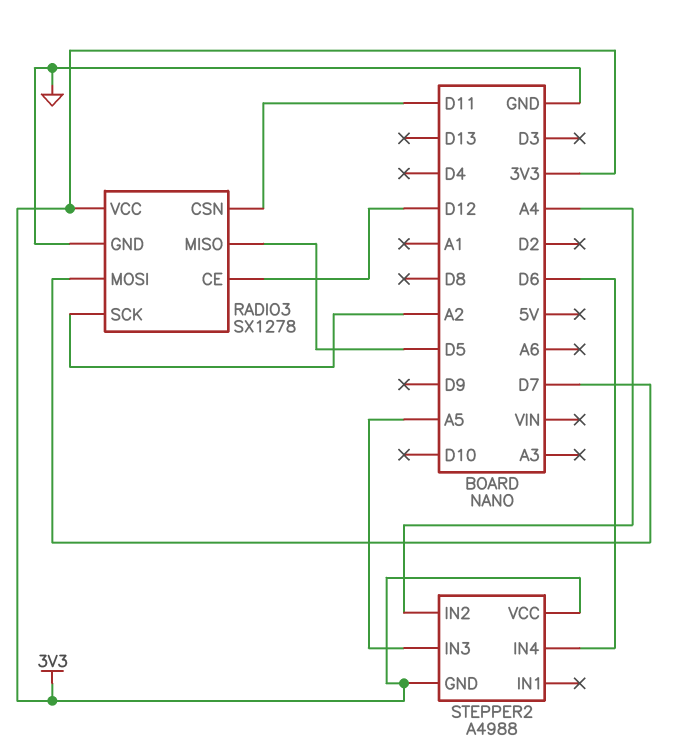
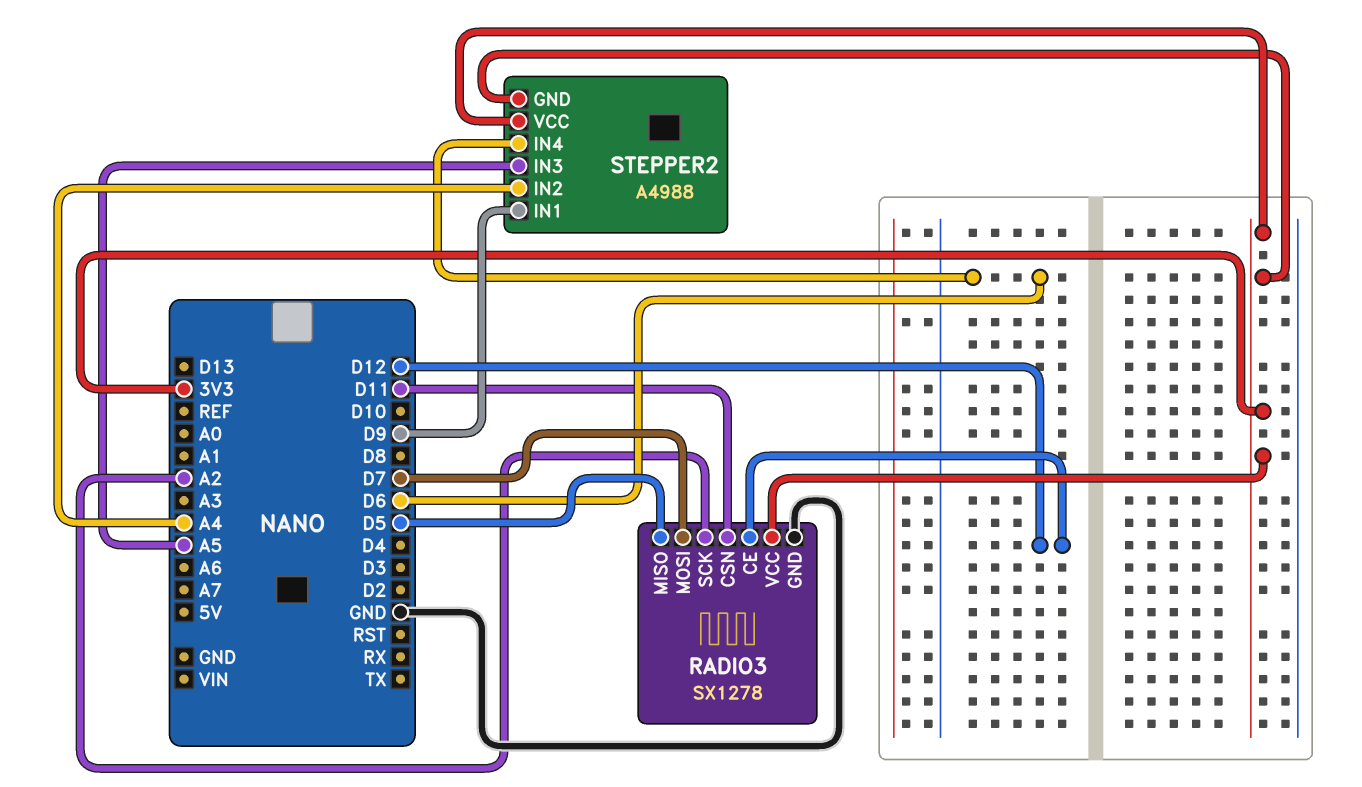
STEPPER2 pin IN1: none -> D9

